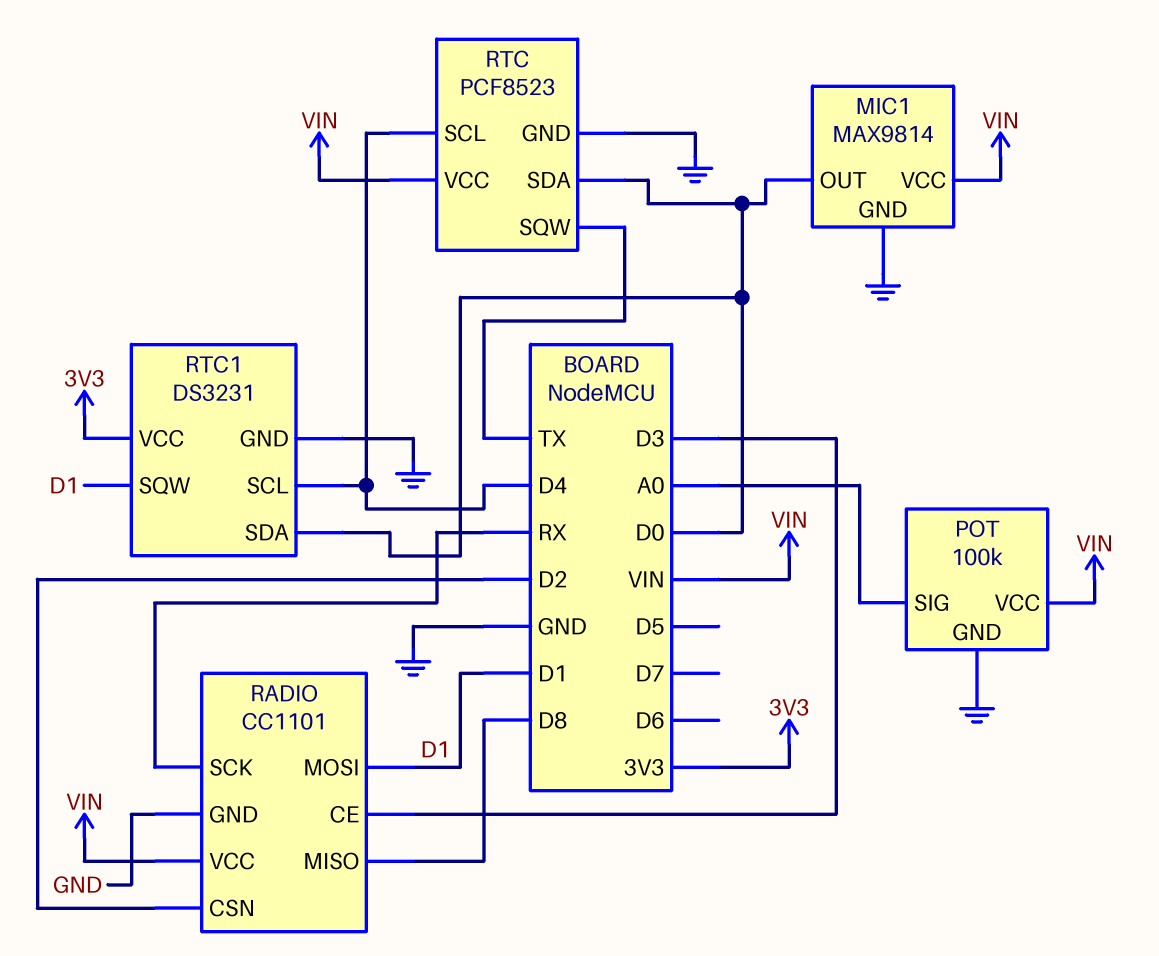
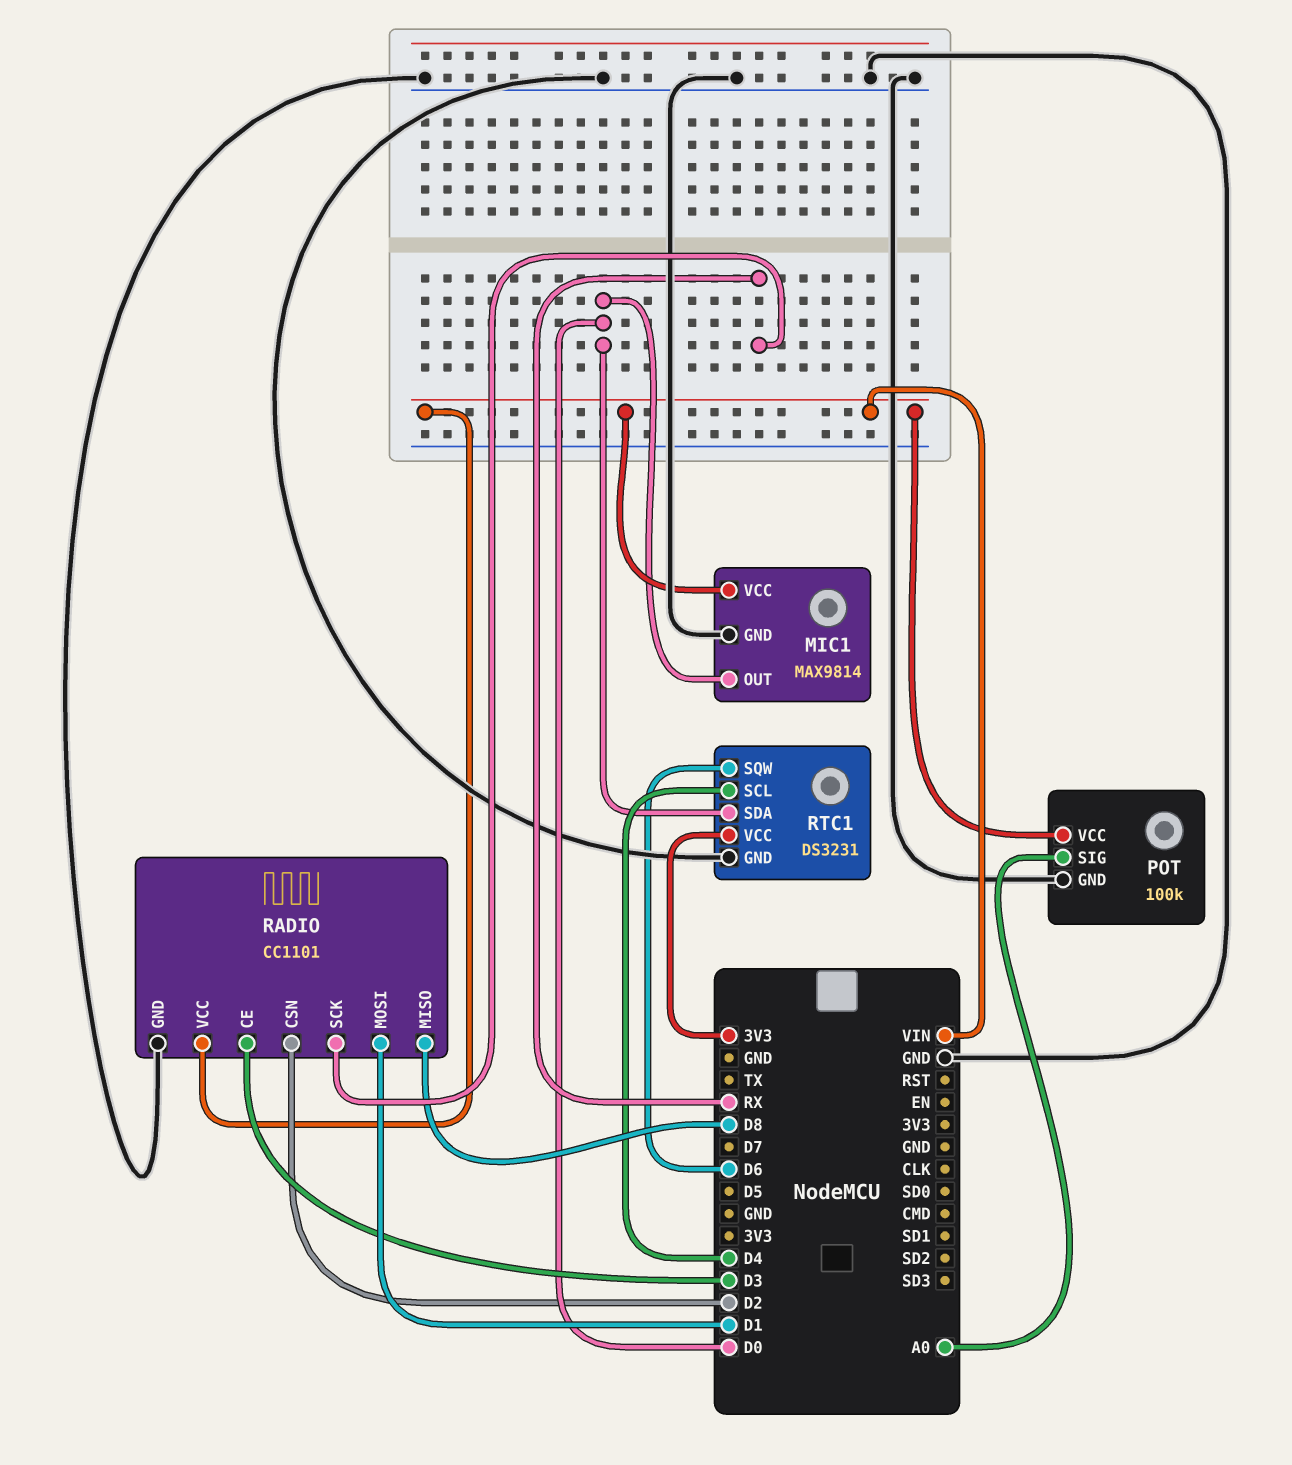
RTC: PCF8523 -> none
RTC pin GND: GND -> none
RTC pin SCL: D4 -> none
RTC pin SDA: D0 -> none
RTC pin SQW: TX -> none
RTC pin VCC: VIN -> none
RTC1 pin SQW: D1 -> D6

